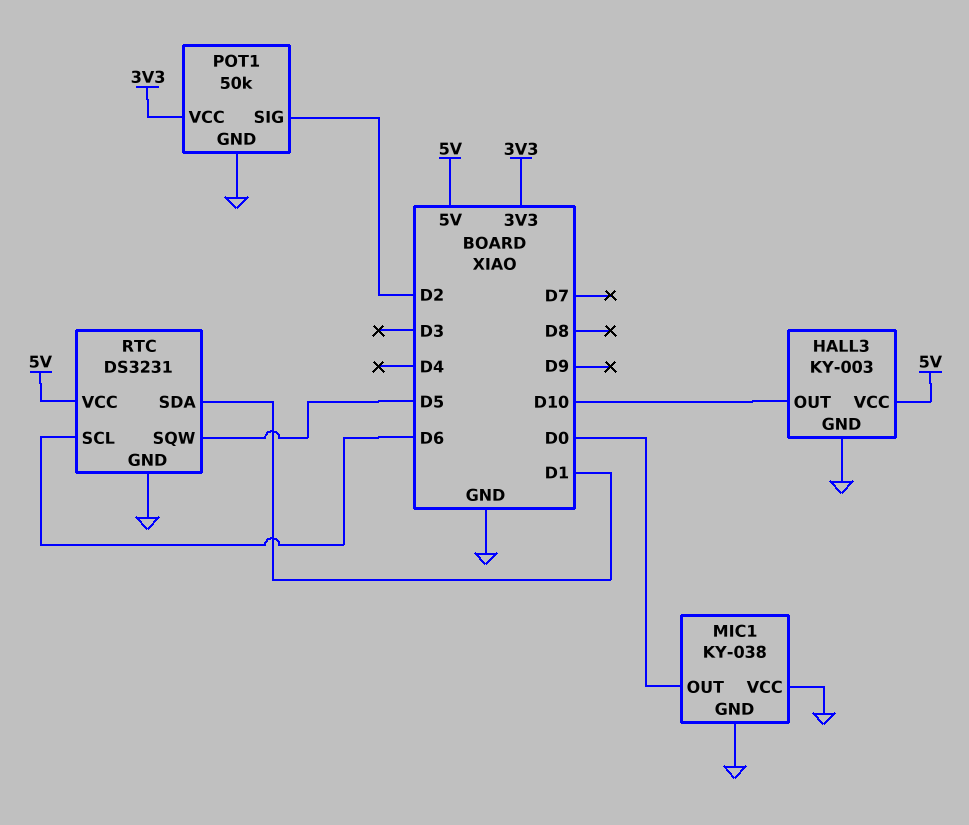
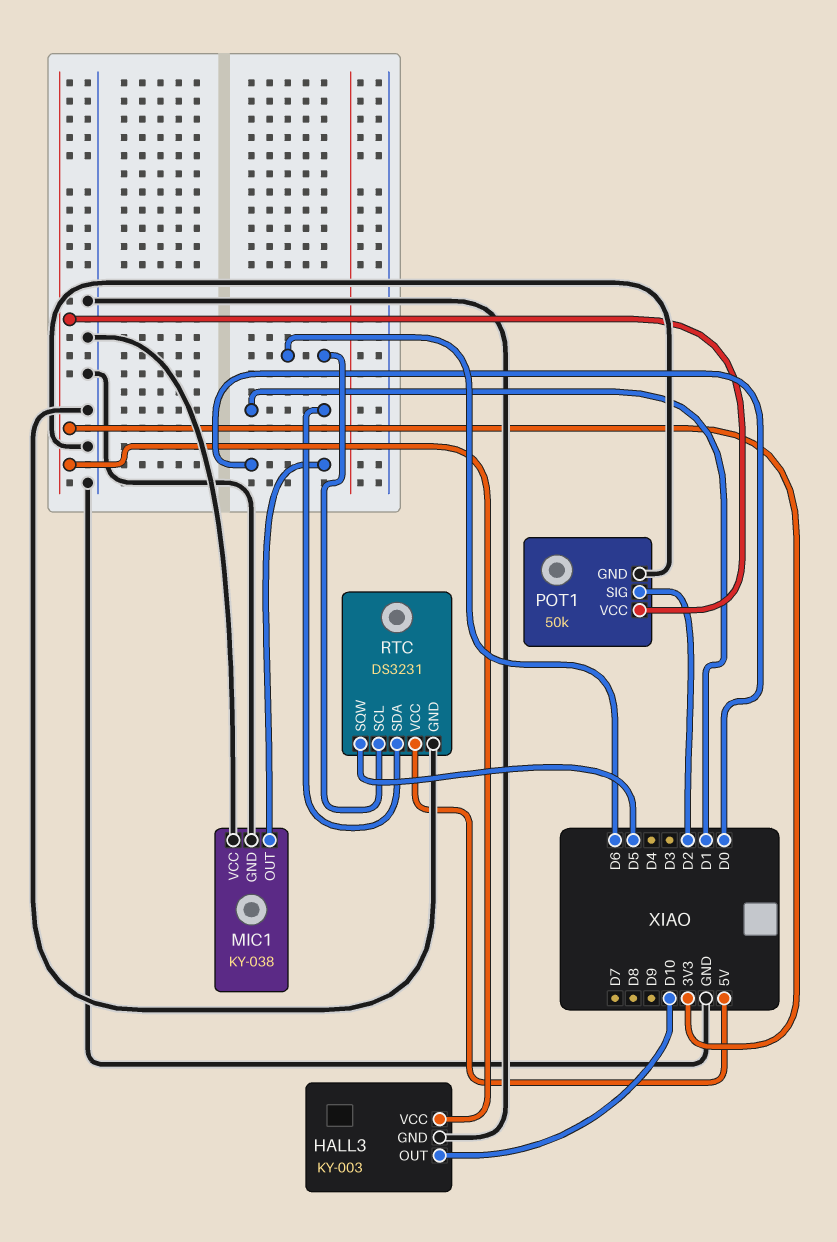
HALL3 pin VCC: 5V -> 3V3

